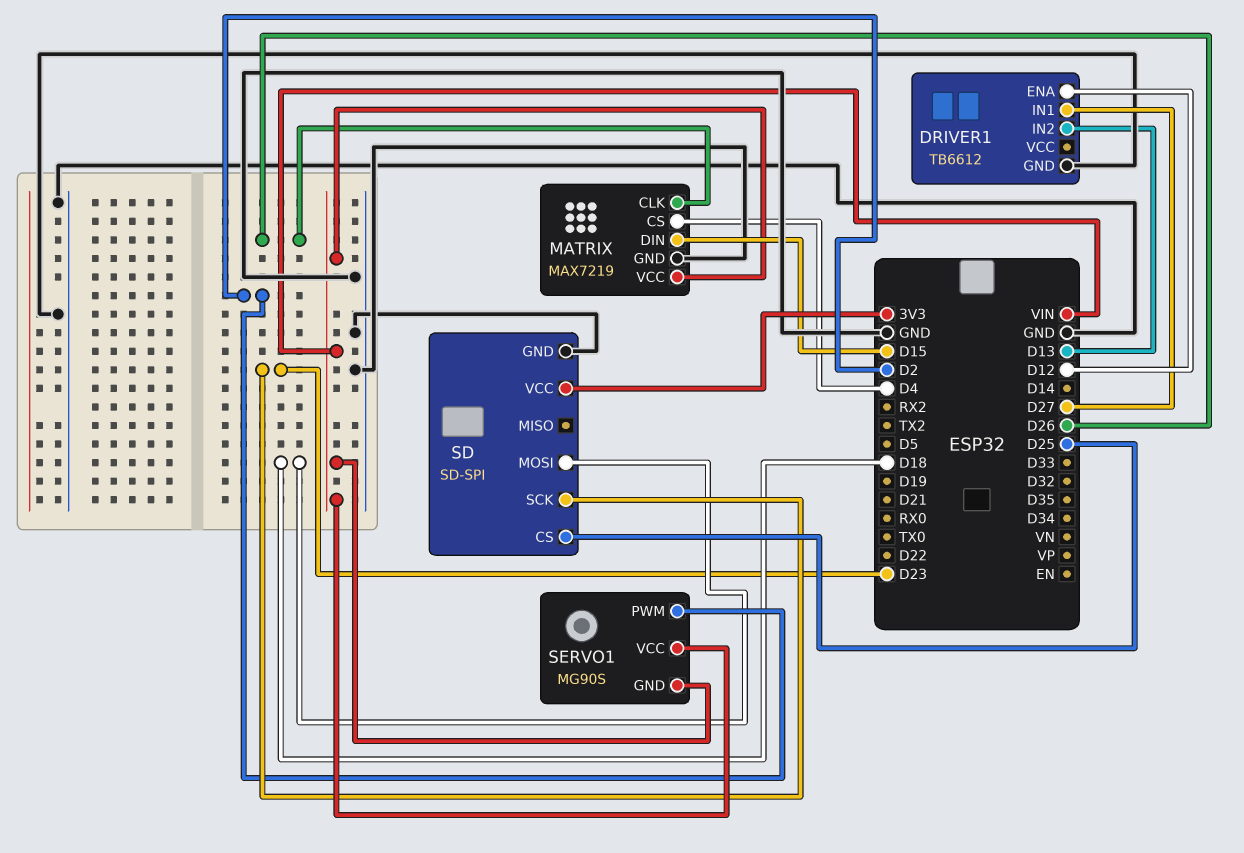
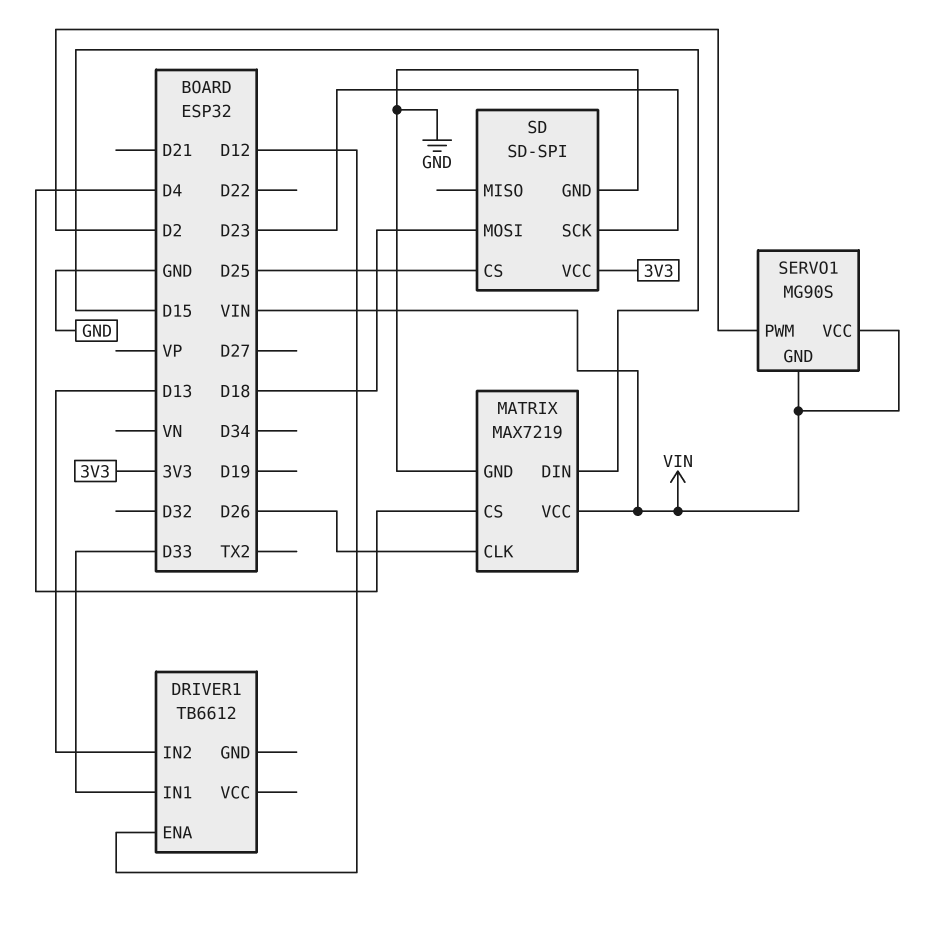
DRIVER1 pin GND: GND -> none
DRIVER1 pin IN1: D27 -> D33

